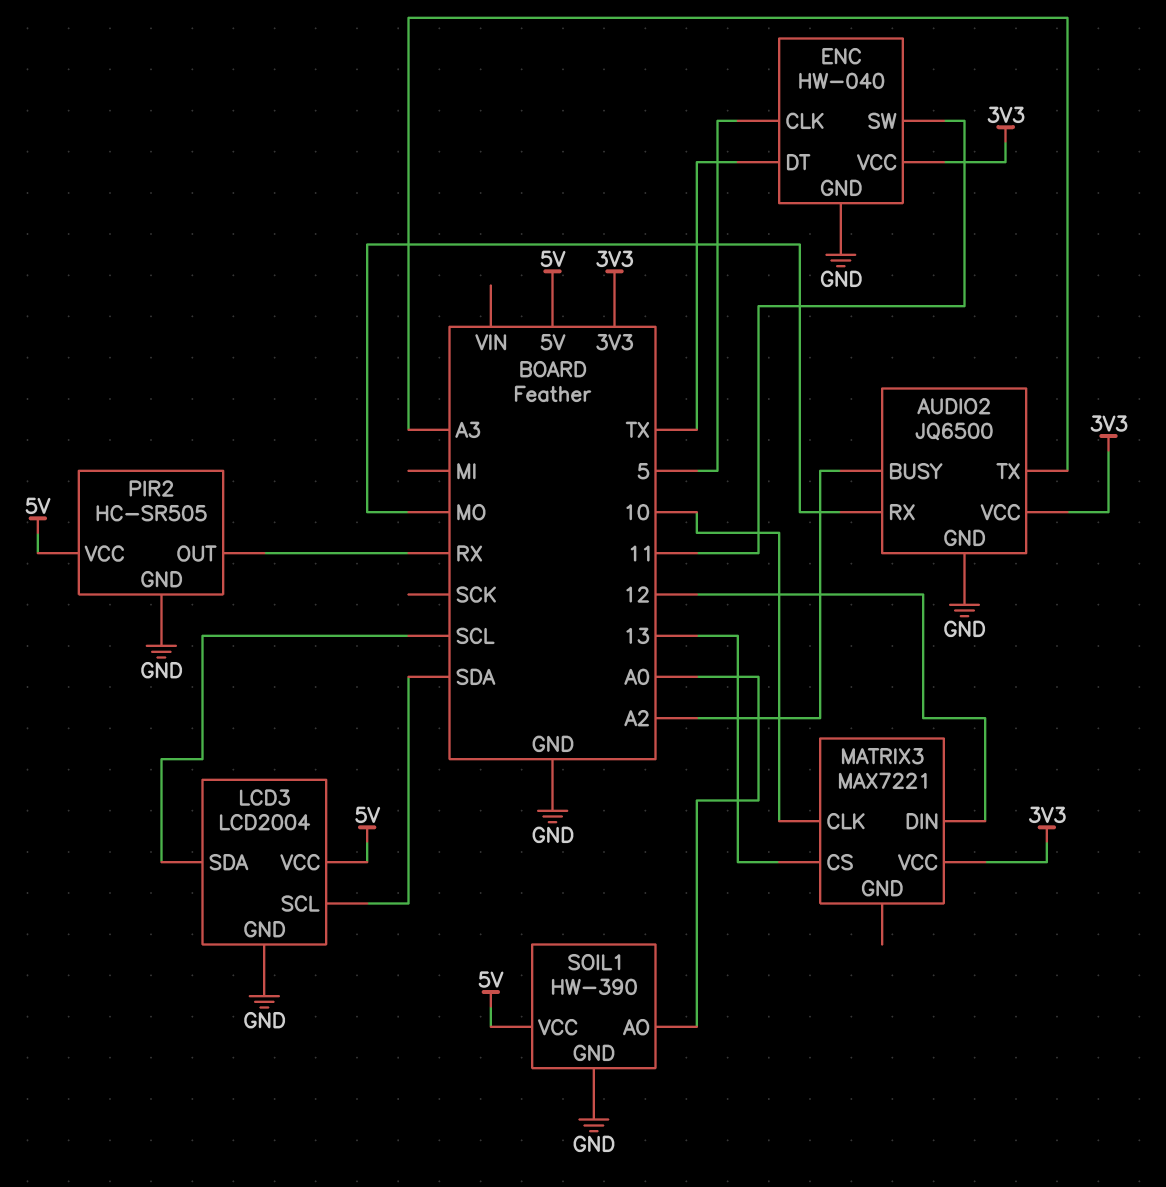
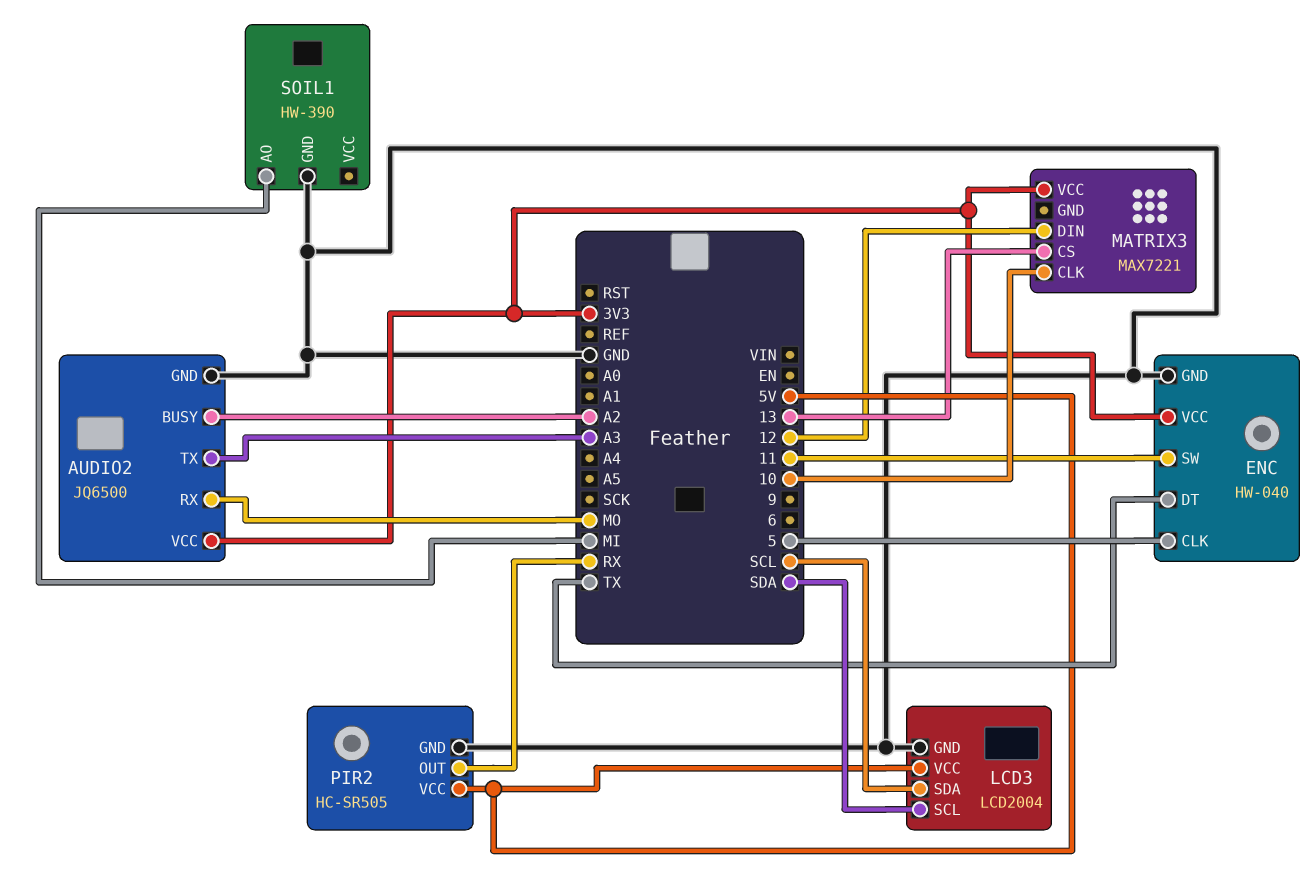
SOIL1 pin AO: A0 -> MI
SOIL1 pin VCC: 5V -> none

